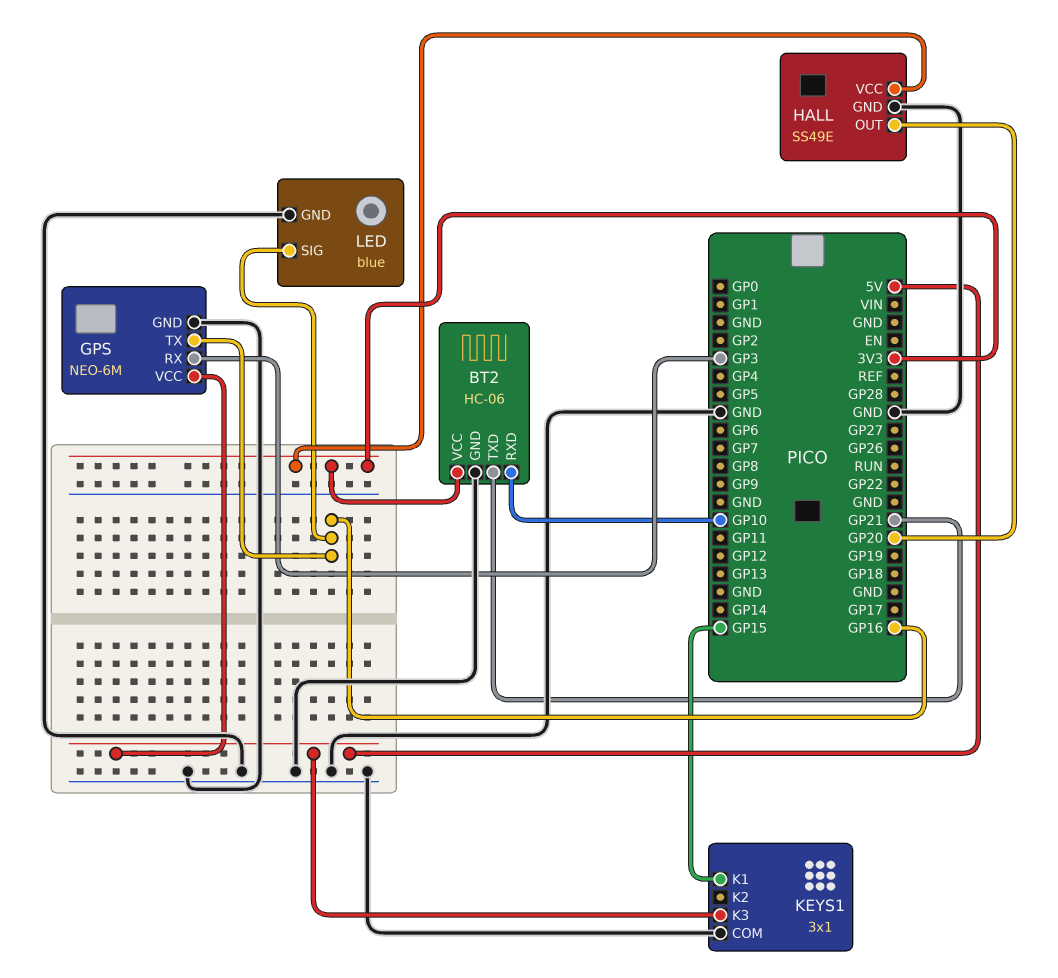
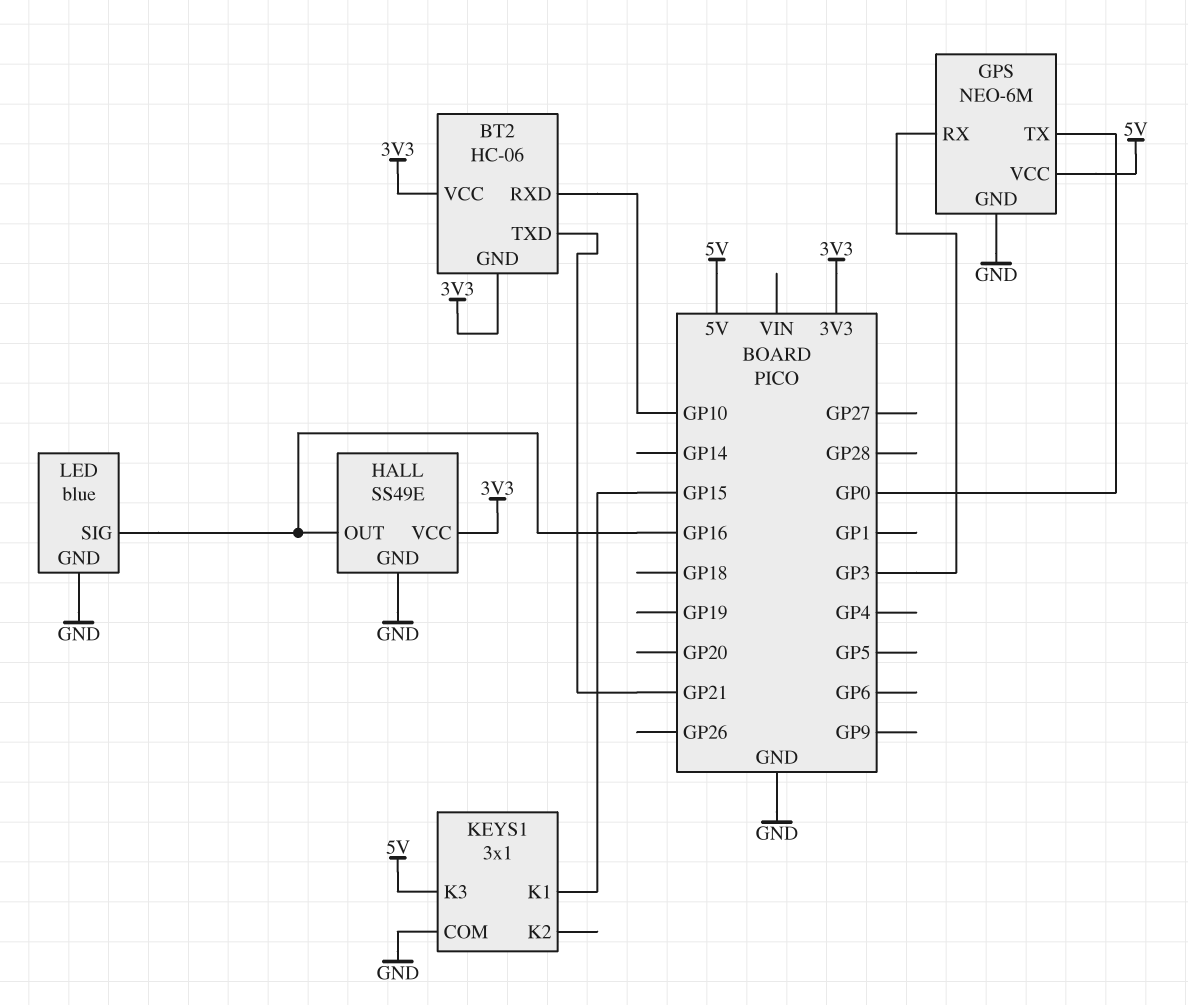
BT2 pin GND: GND -> 3V3
GPS pin TX: GP16 -> GP0
HALL pin OUT: GP20 -> GP16

